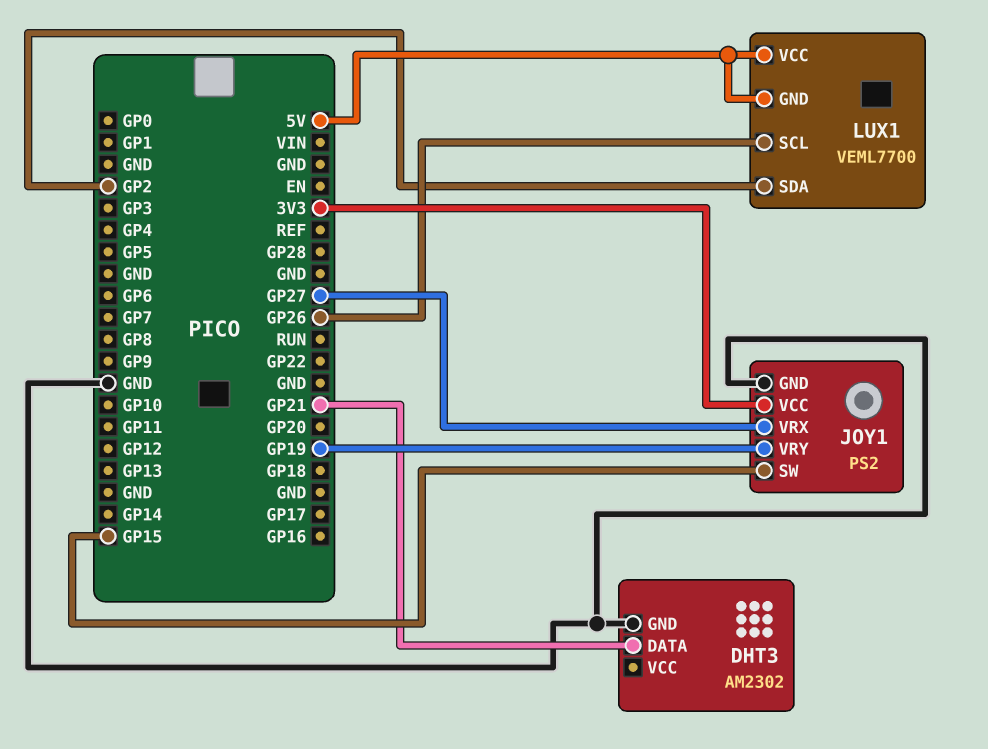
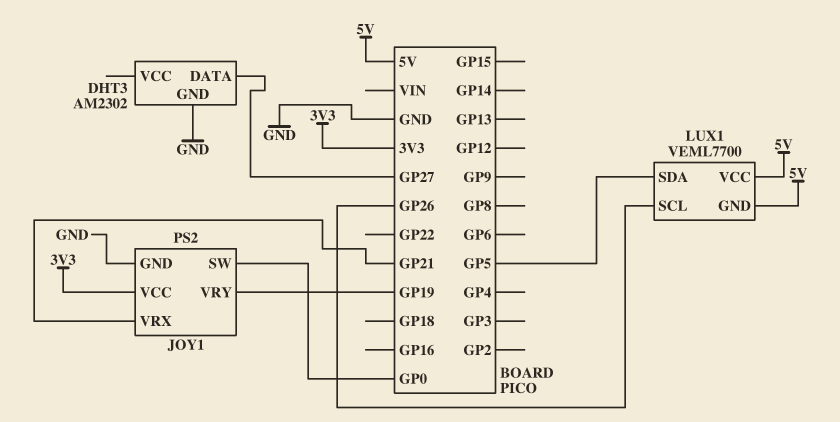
DHT3 pin DATA: GP21 -> GP27
JOY1 pin SW: GP15 -> GP0
JOY1 pin VRX: GP27 -> GP21
LUX1 pin SDA: GP2 -> GP5

